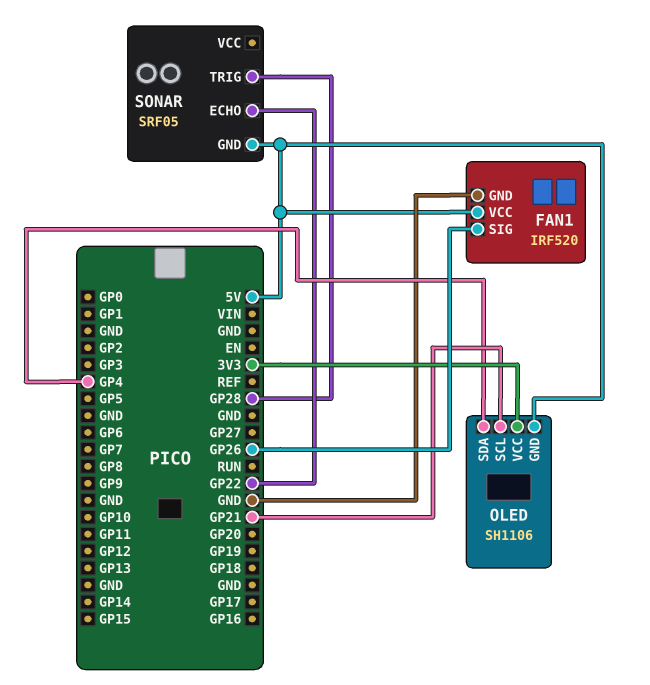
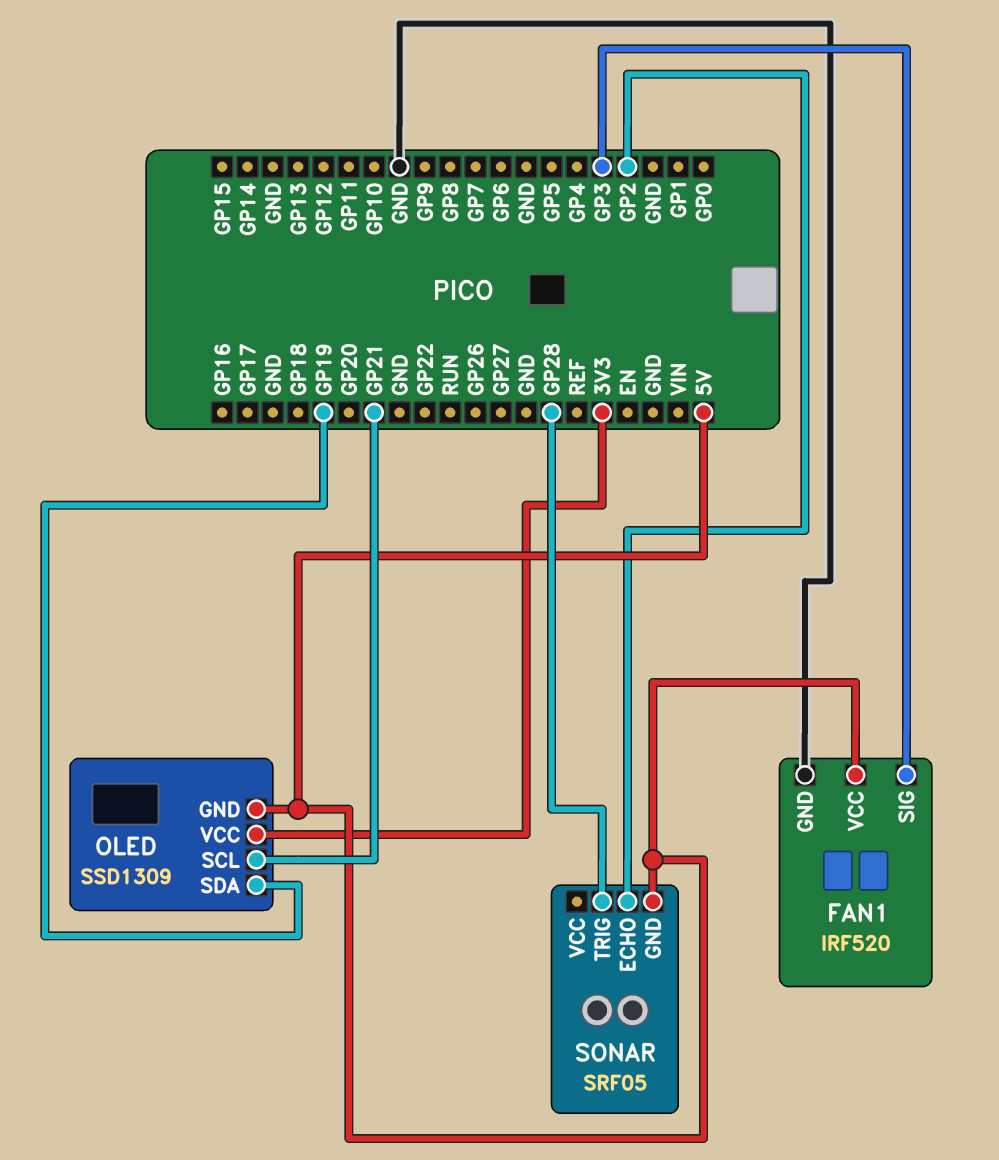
FAN1 pin SIG: GP26 -> GP3
OLED: SH1106 -> SSD1309
OLED pin SDA: GP4 -> GP19
SONAR pin ECHO: GP22 -> GP2

